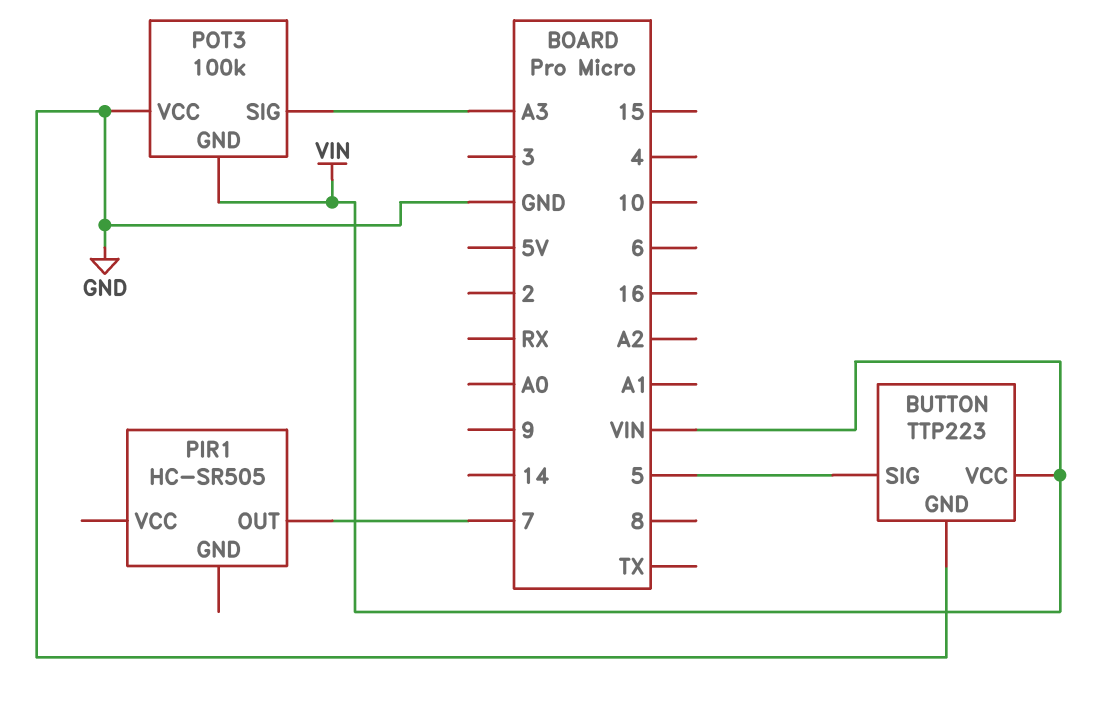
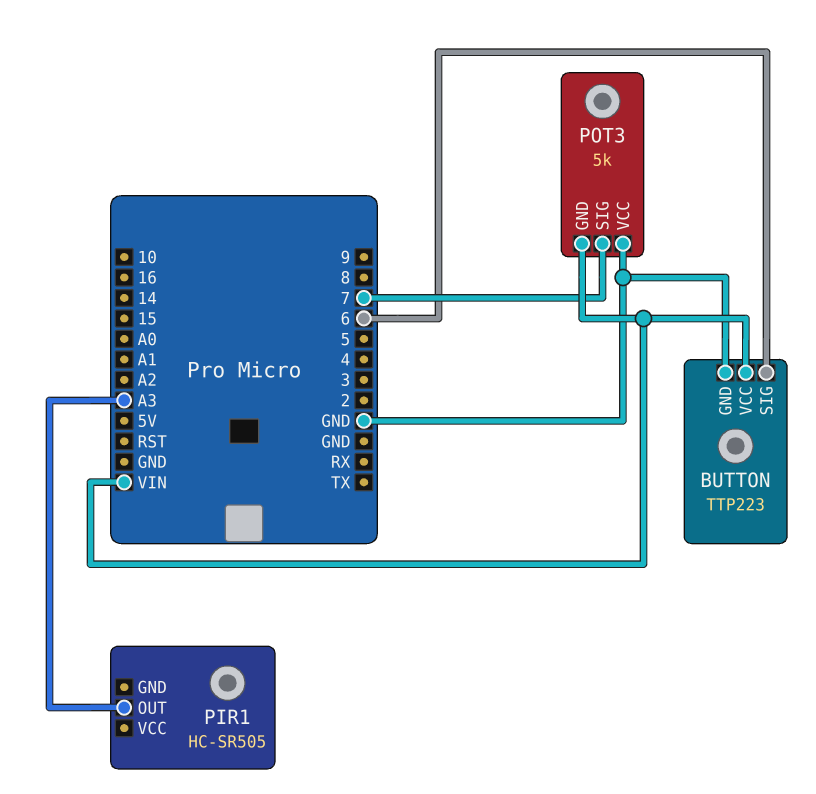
BUTTON pin SIG: 5 -> 6
PIR1 pin OUT: 7 -> A3
POT3: 100k -> 5k
POT3 pin SIG: A3 -> 7

